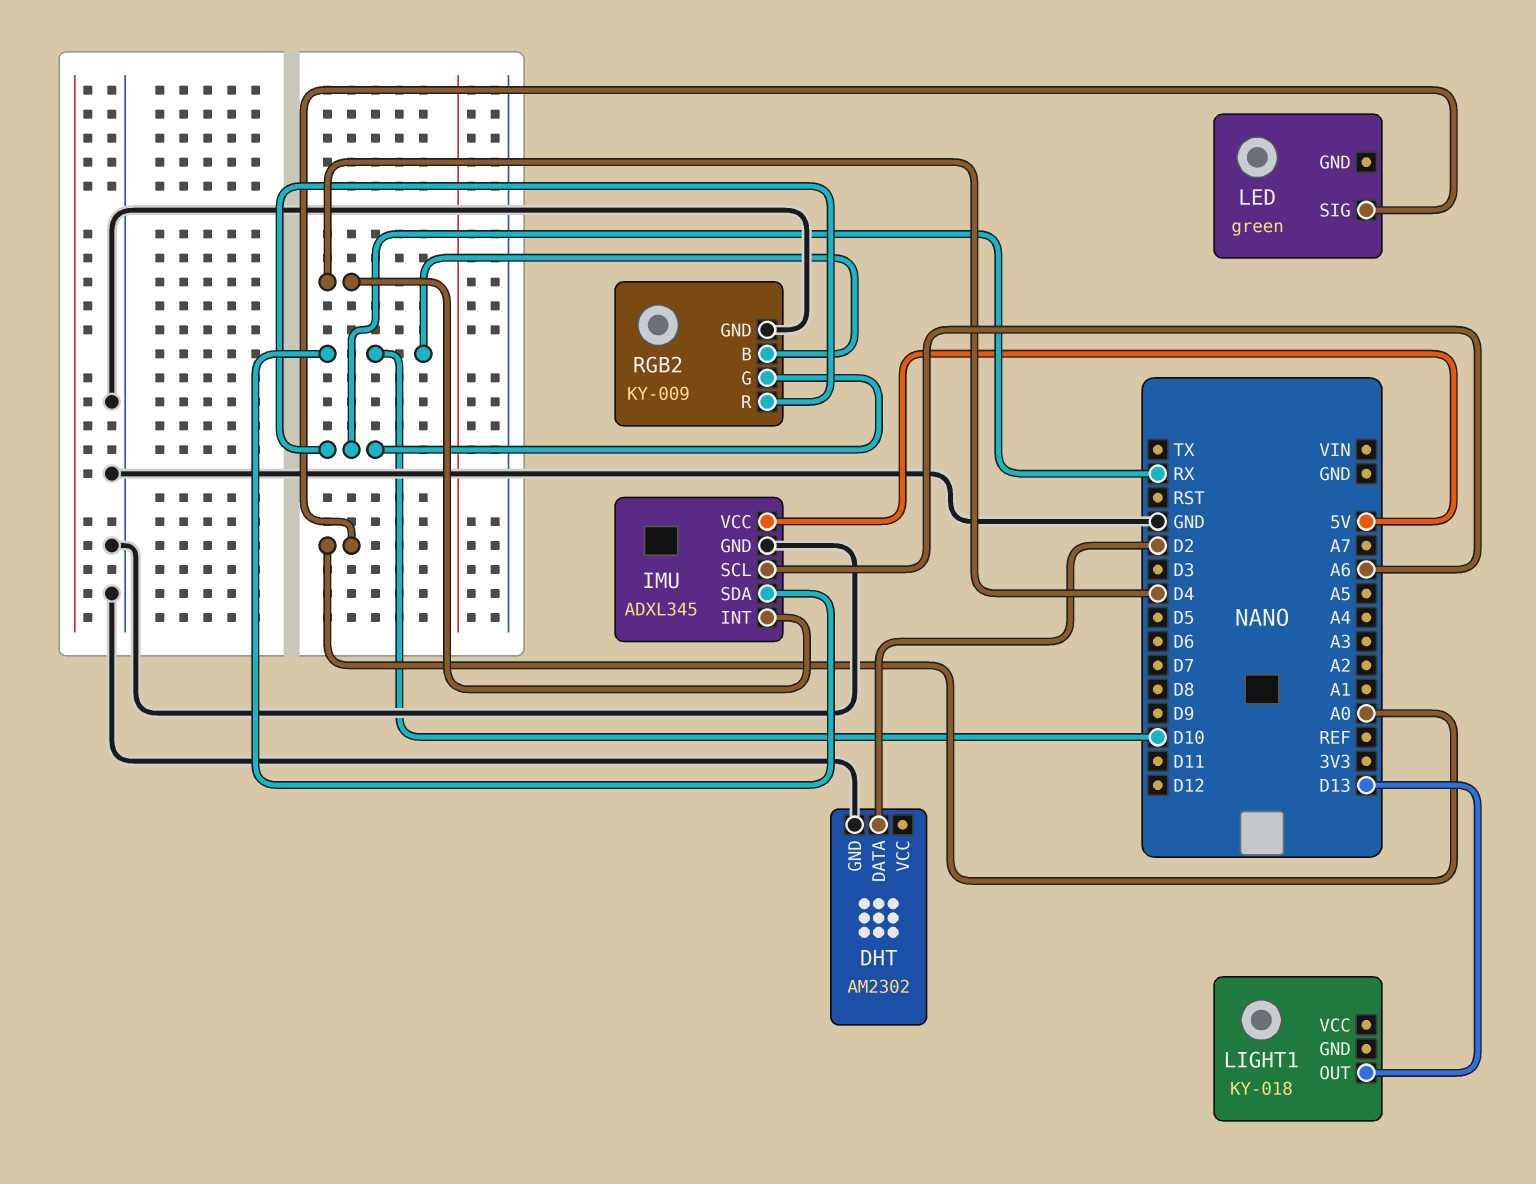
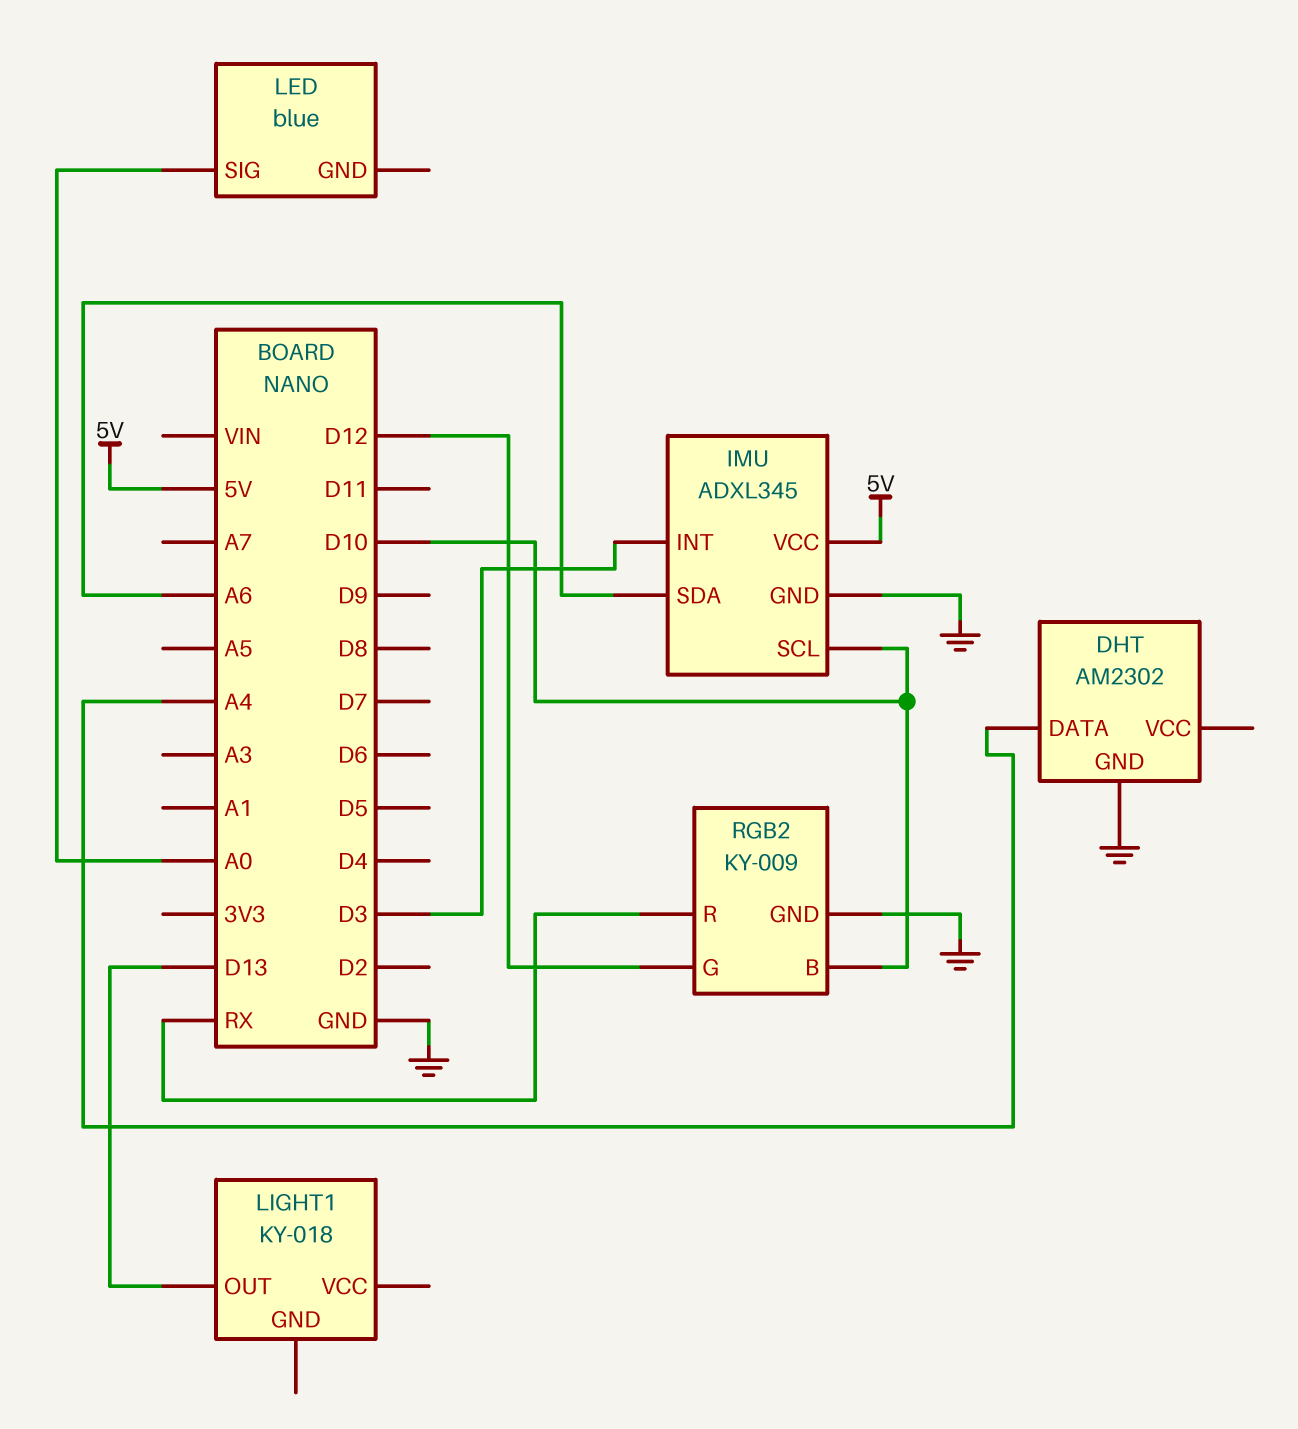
DHT pin DATA: D2 -> A4
IMU pin INT: D4 -> D3
IMU pin SCL: A6 -> D10
IMU pin SDA: D10 -> A6
LED: green -> blue
RGB2 pin G: RX -> D12

